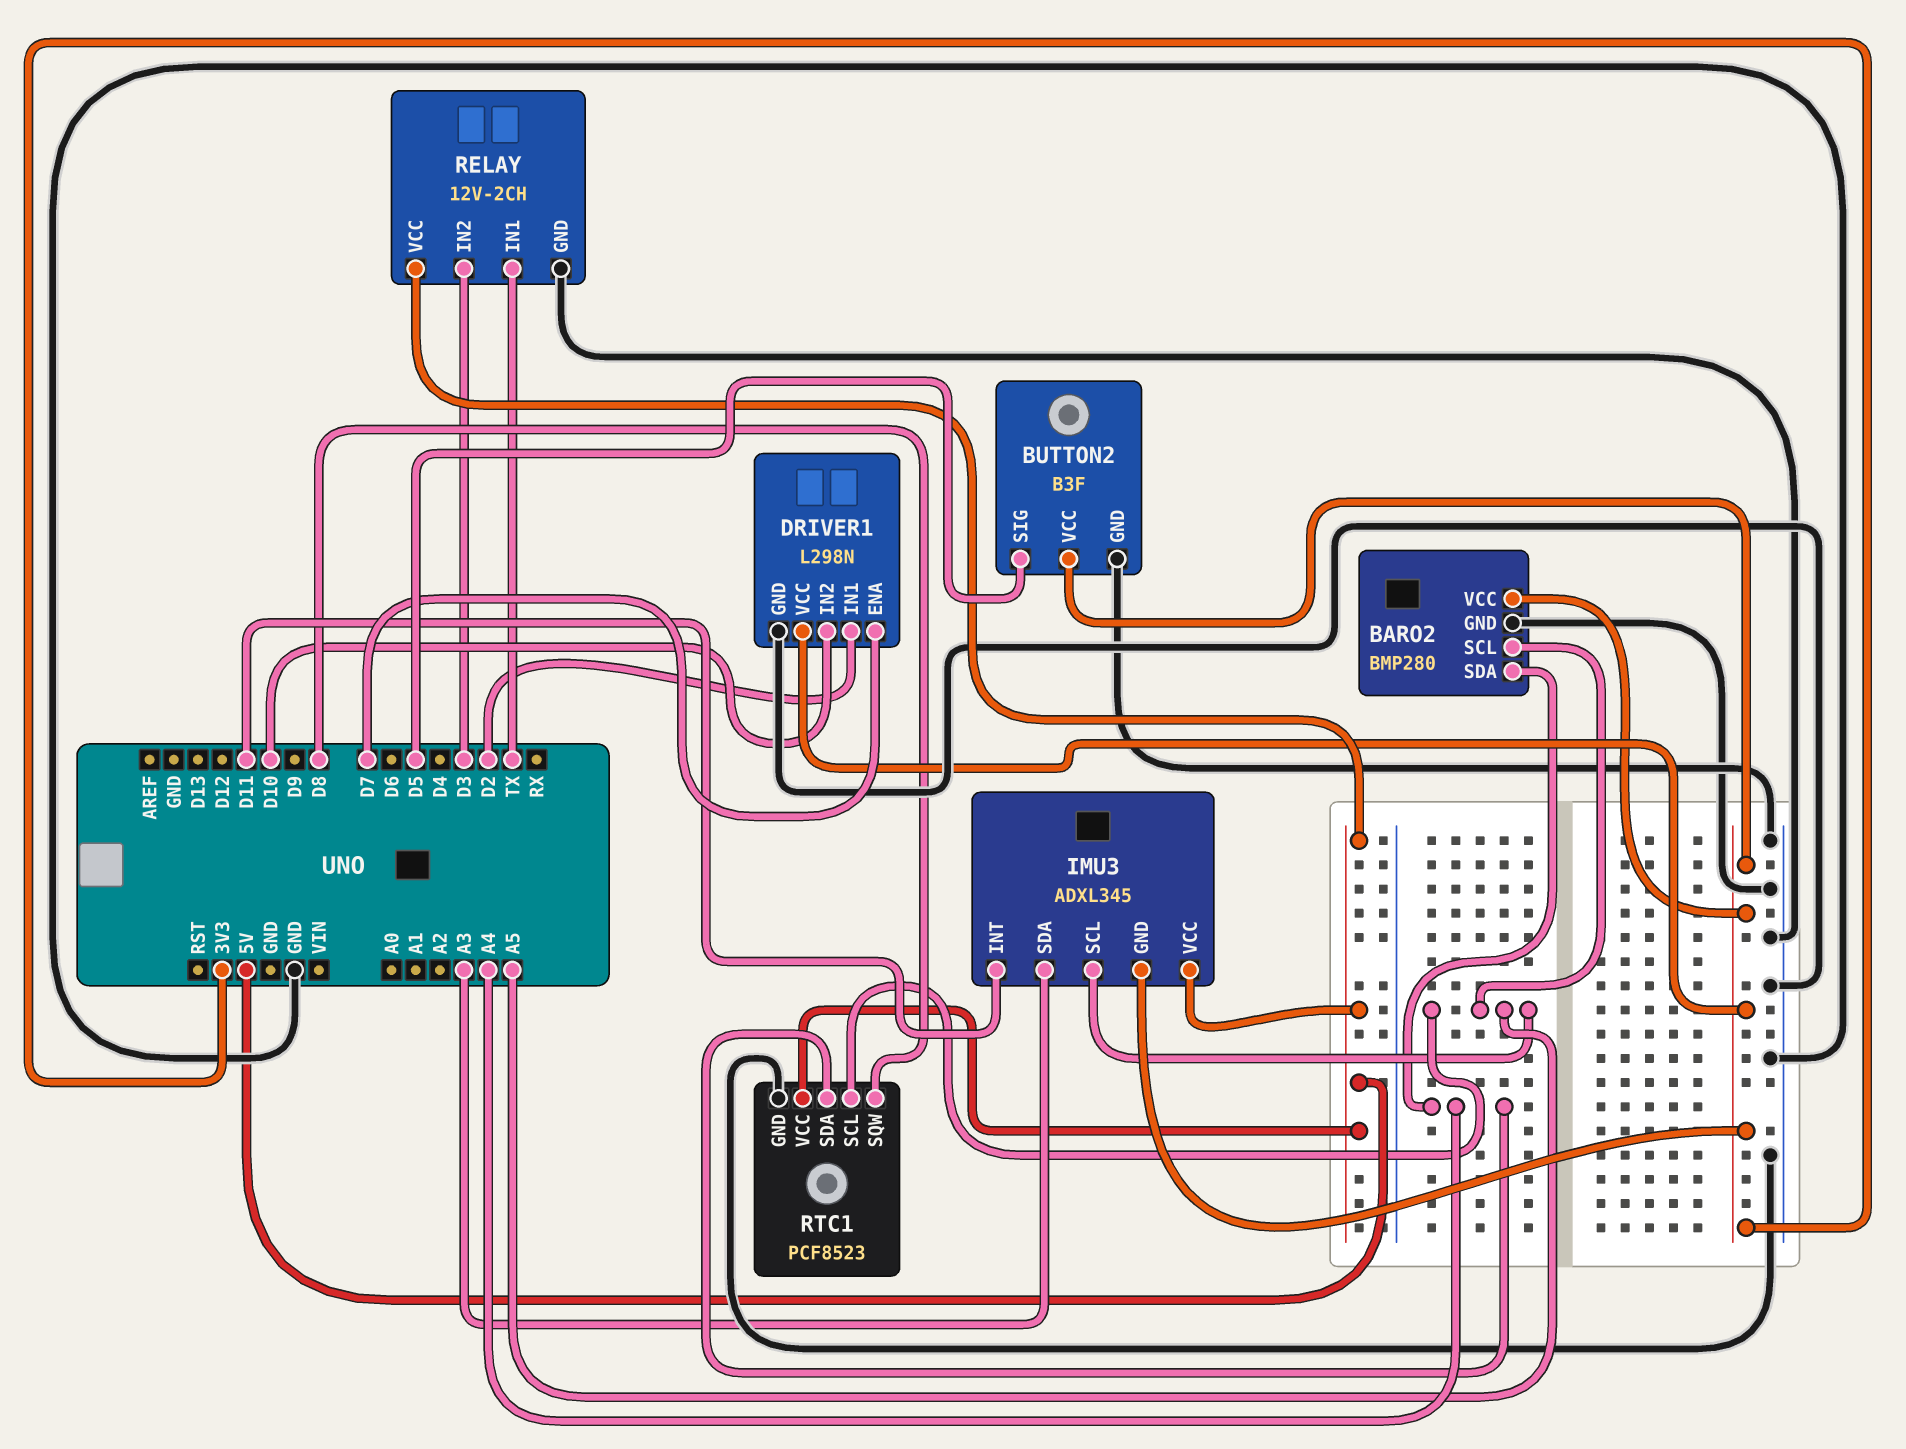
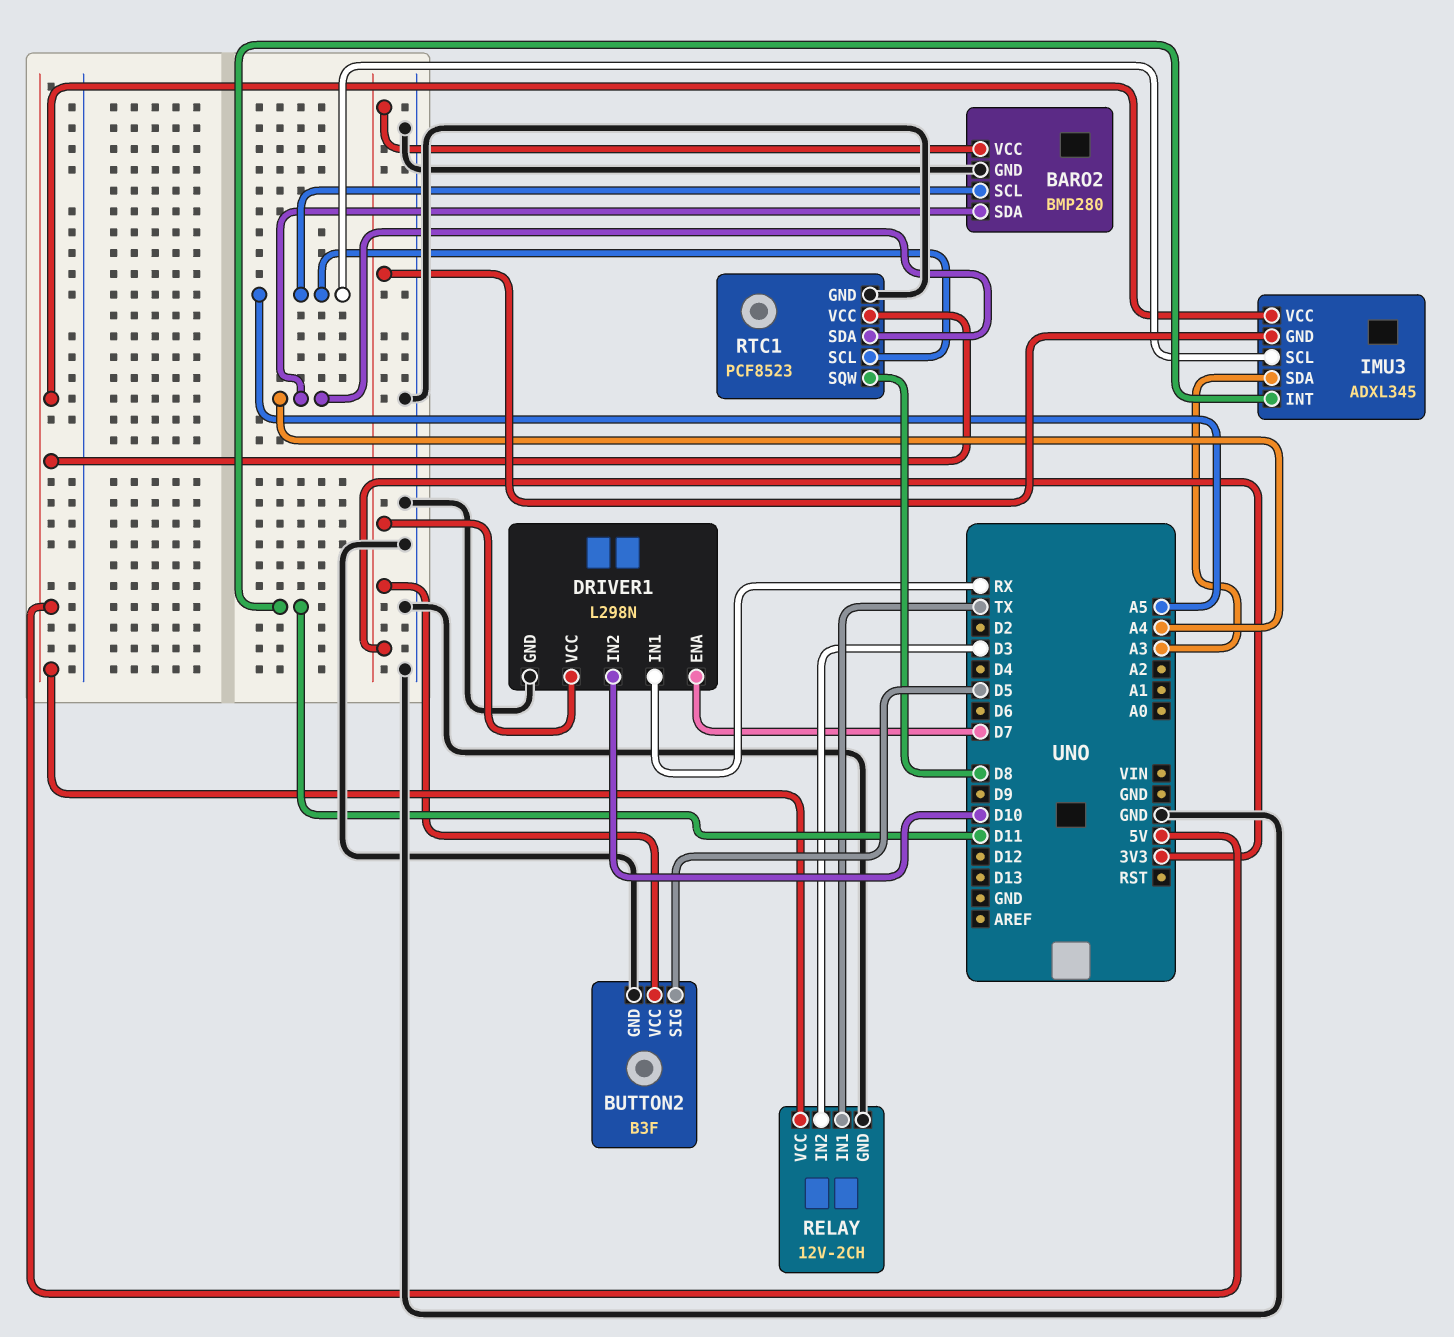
DRIVER1 pin IN1: D2 -> RX

